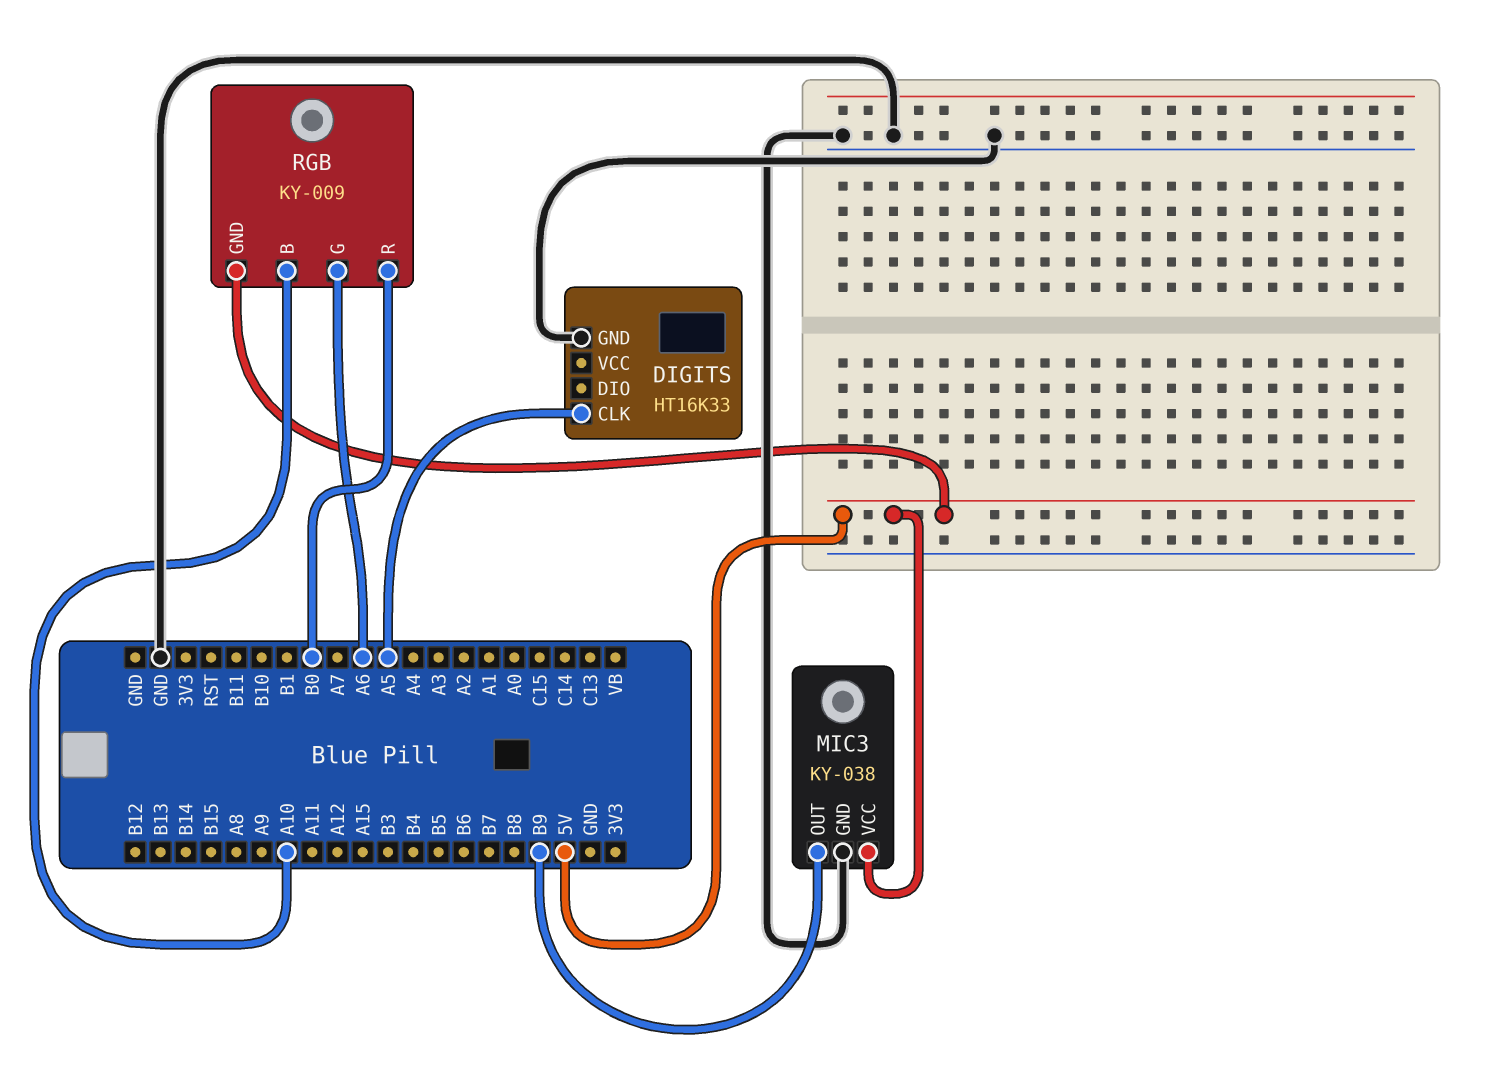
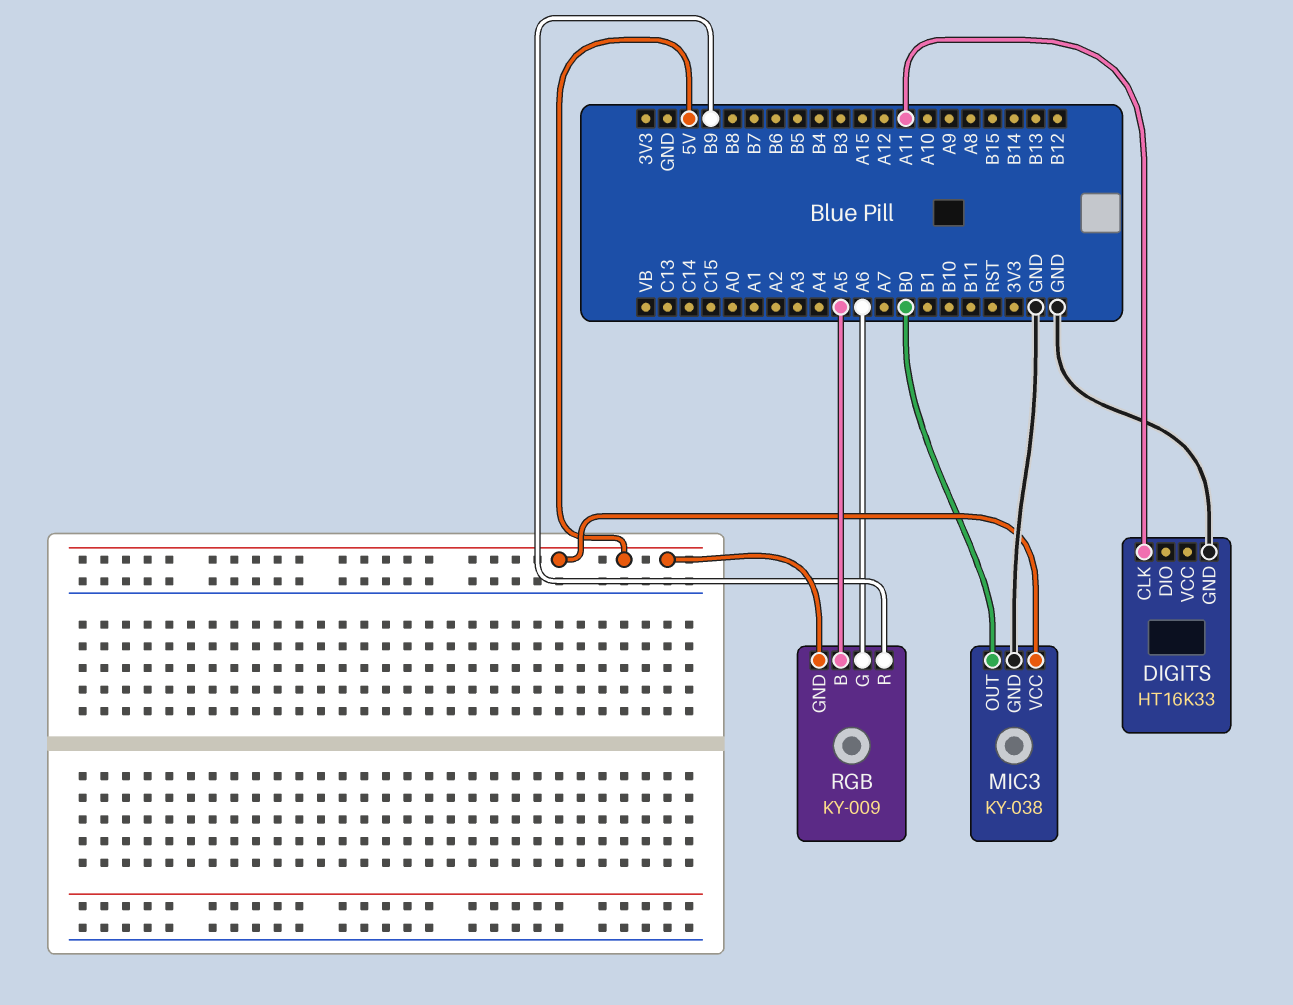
DIGITS pin CLK: A5 -> A11
MIC3 pin OUT: B9 -> B0
RGB pin B: A10 -> A5
RGB pin R: B0 -> B9

